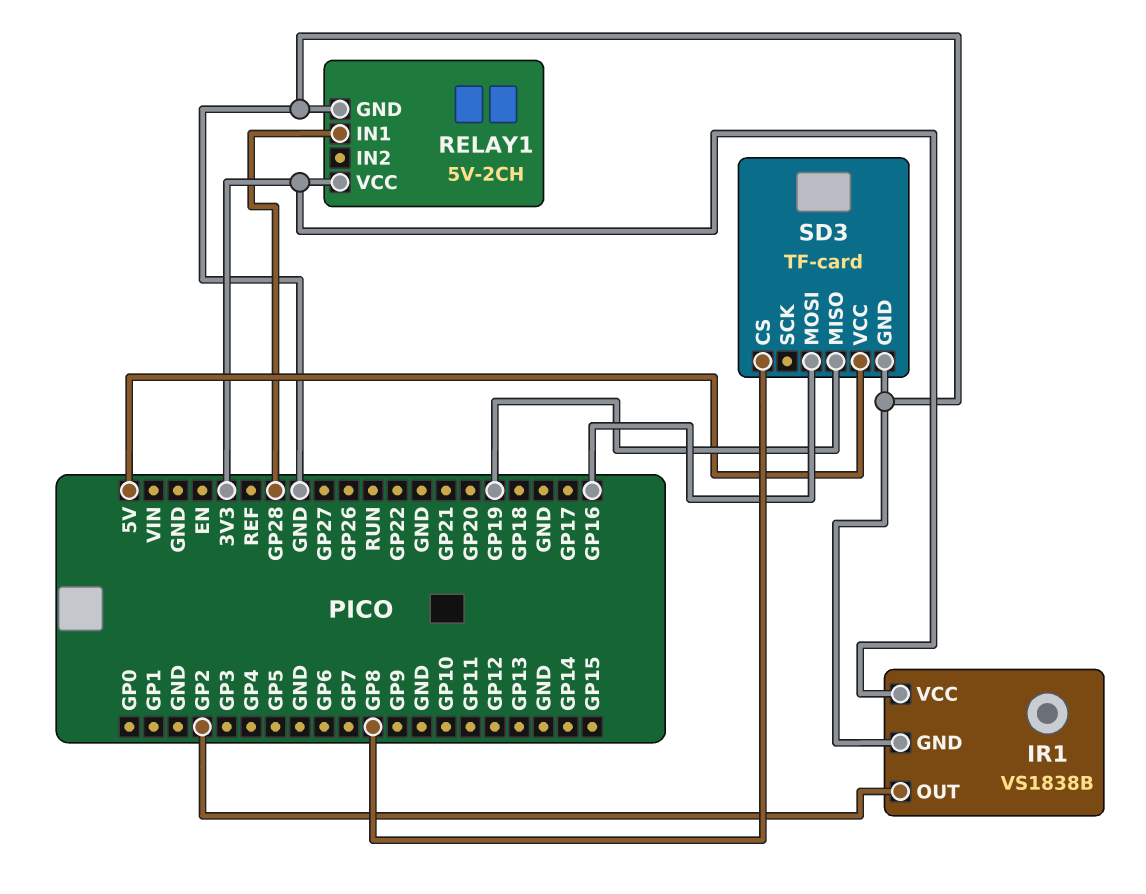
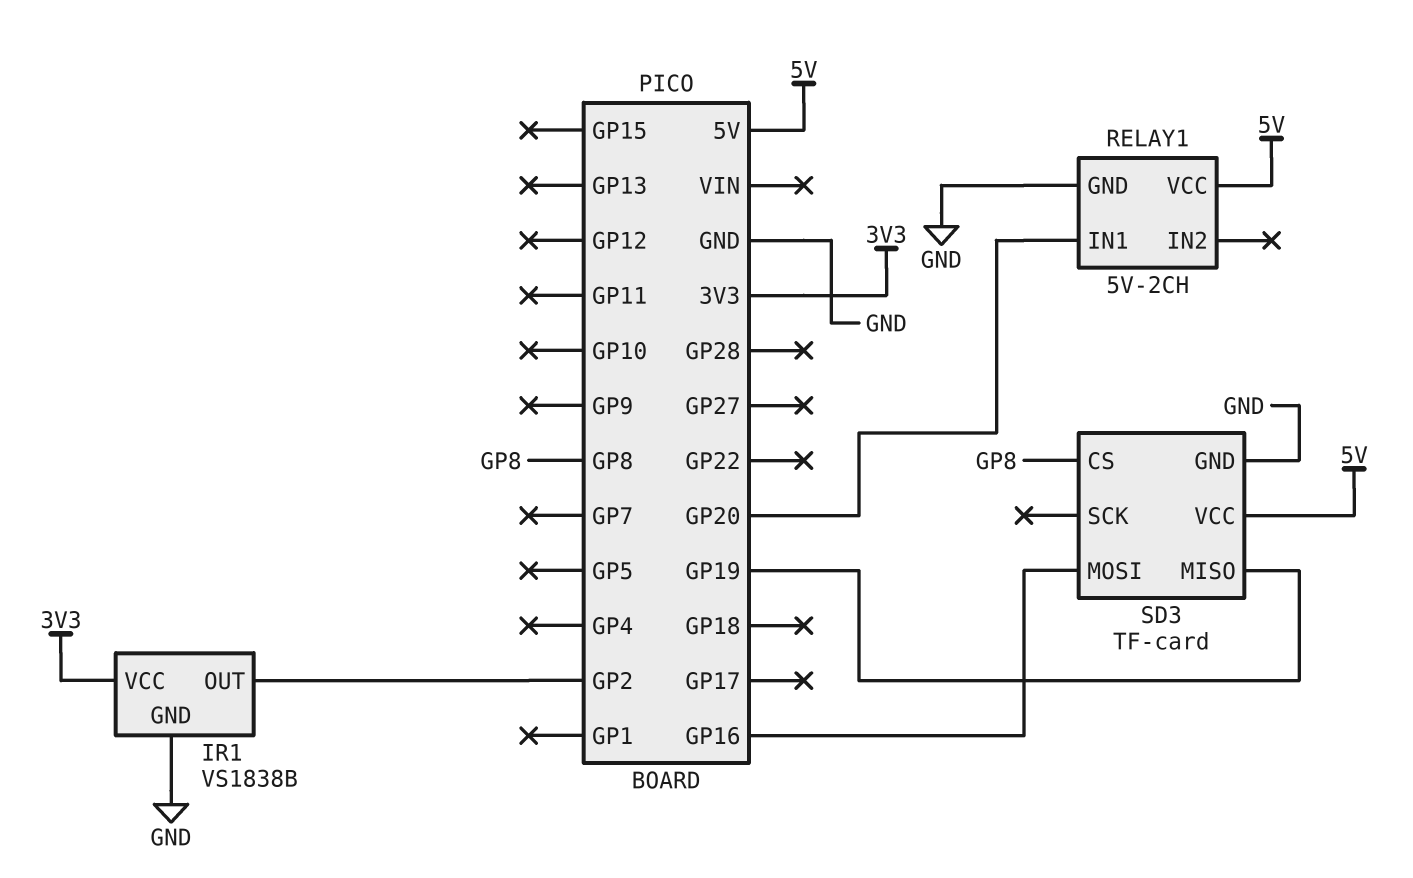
RELAY1 pin IN1: GP28 -> GP20
RELAY1 pin VCC: 3V3 -> 5V

